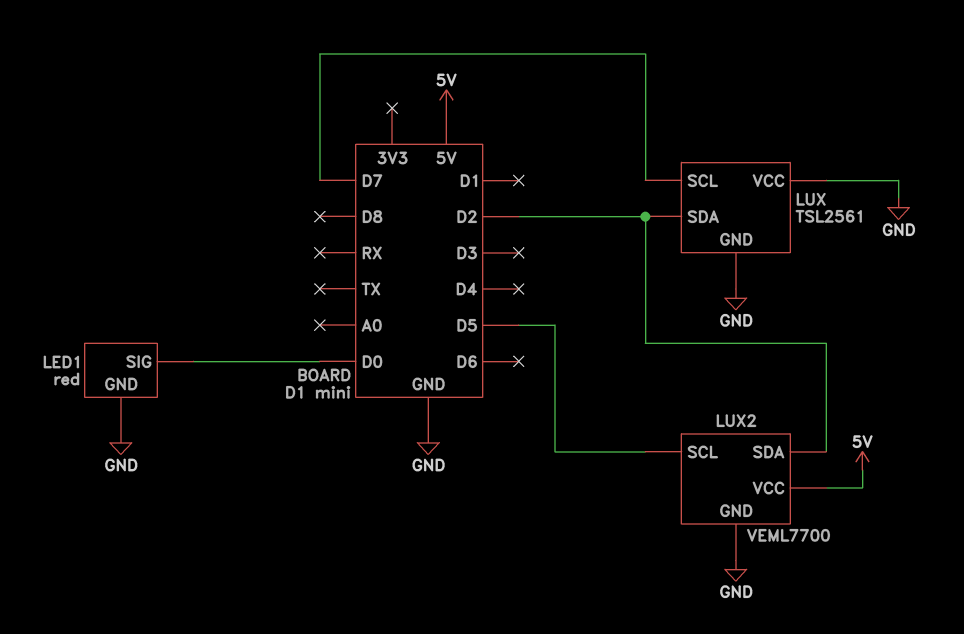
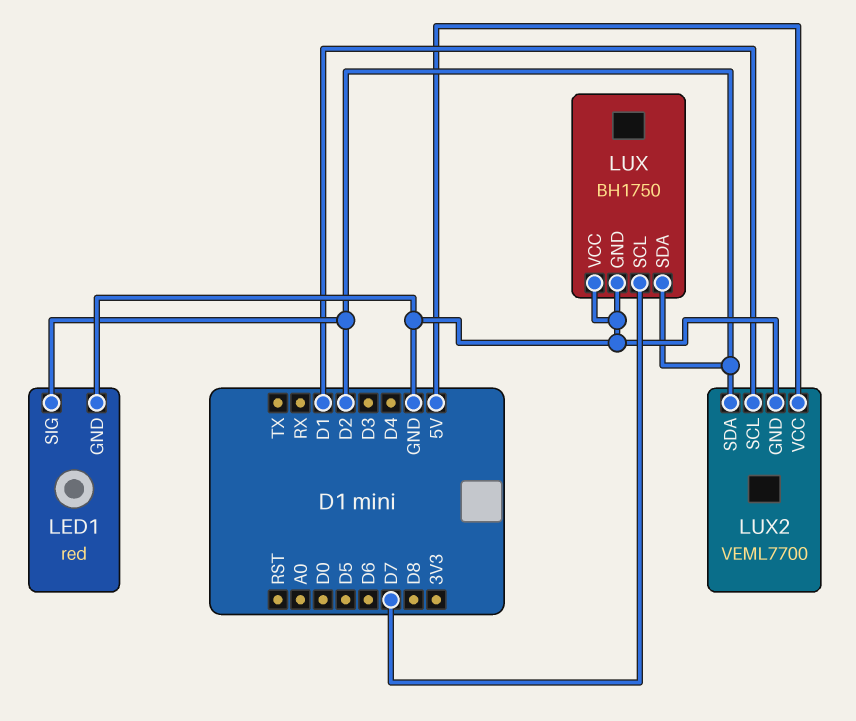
LED1 pin SIG: D0 -> D2
LUX: TSL2561 -> BH1750
LUX2 pin SCL: D5 -> D1

